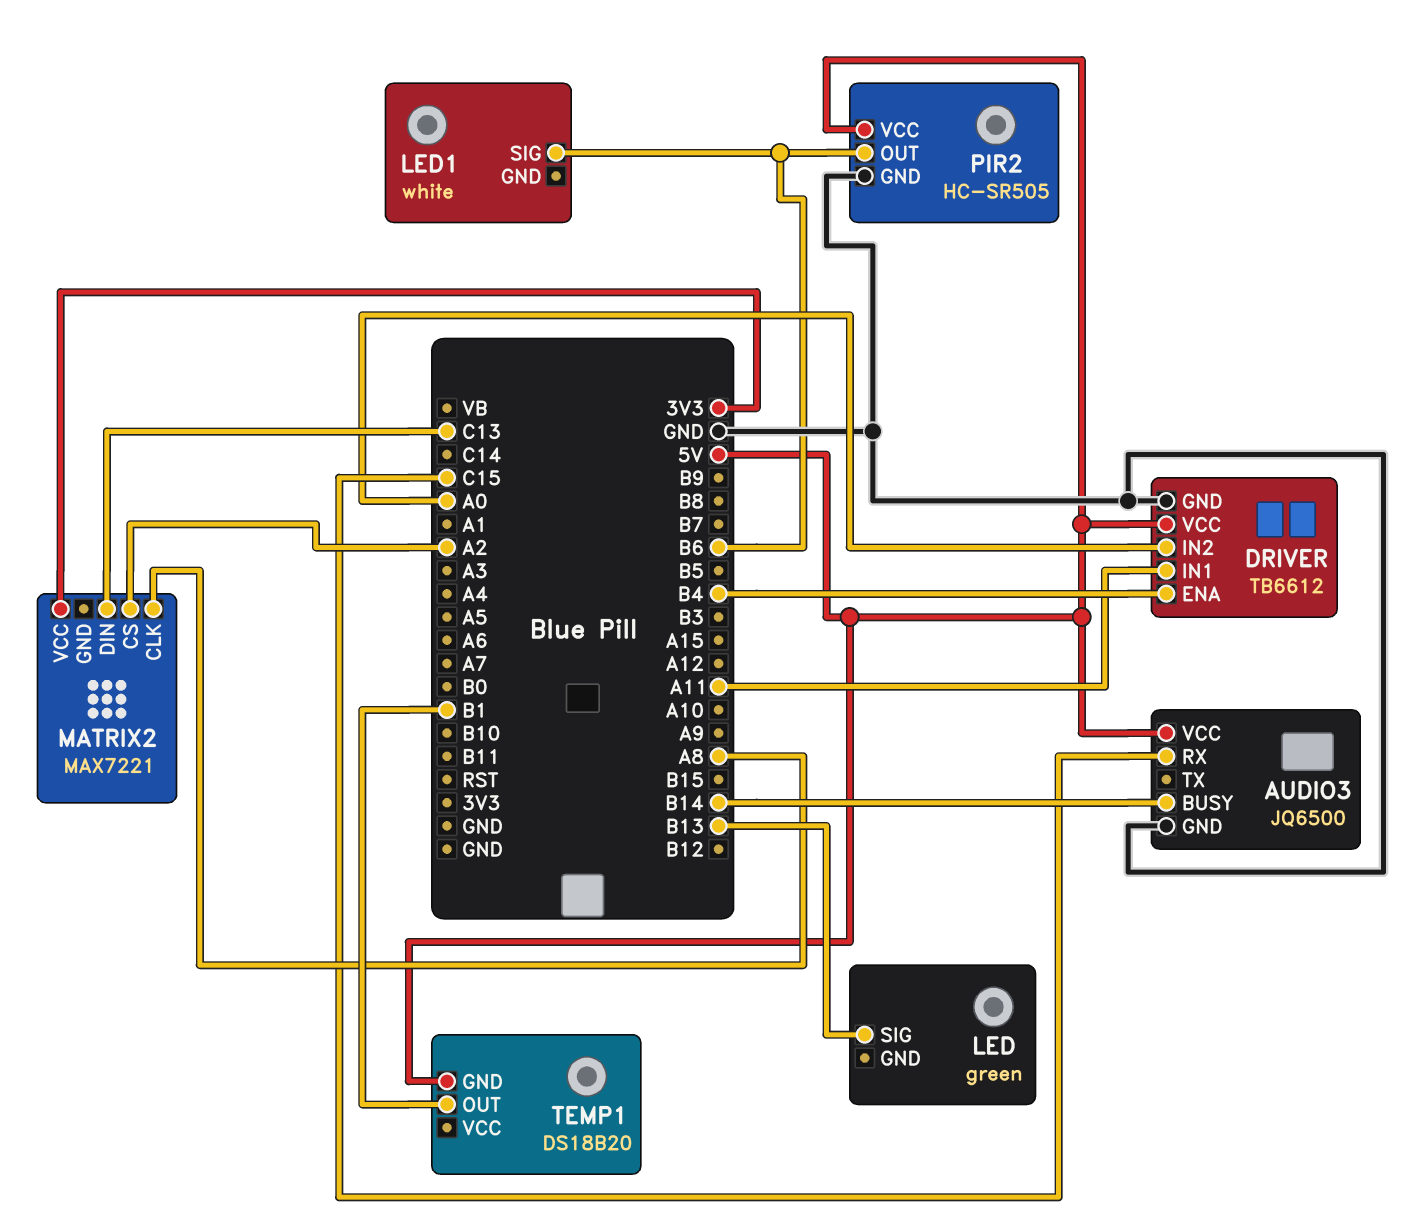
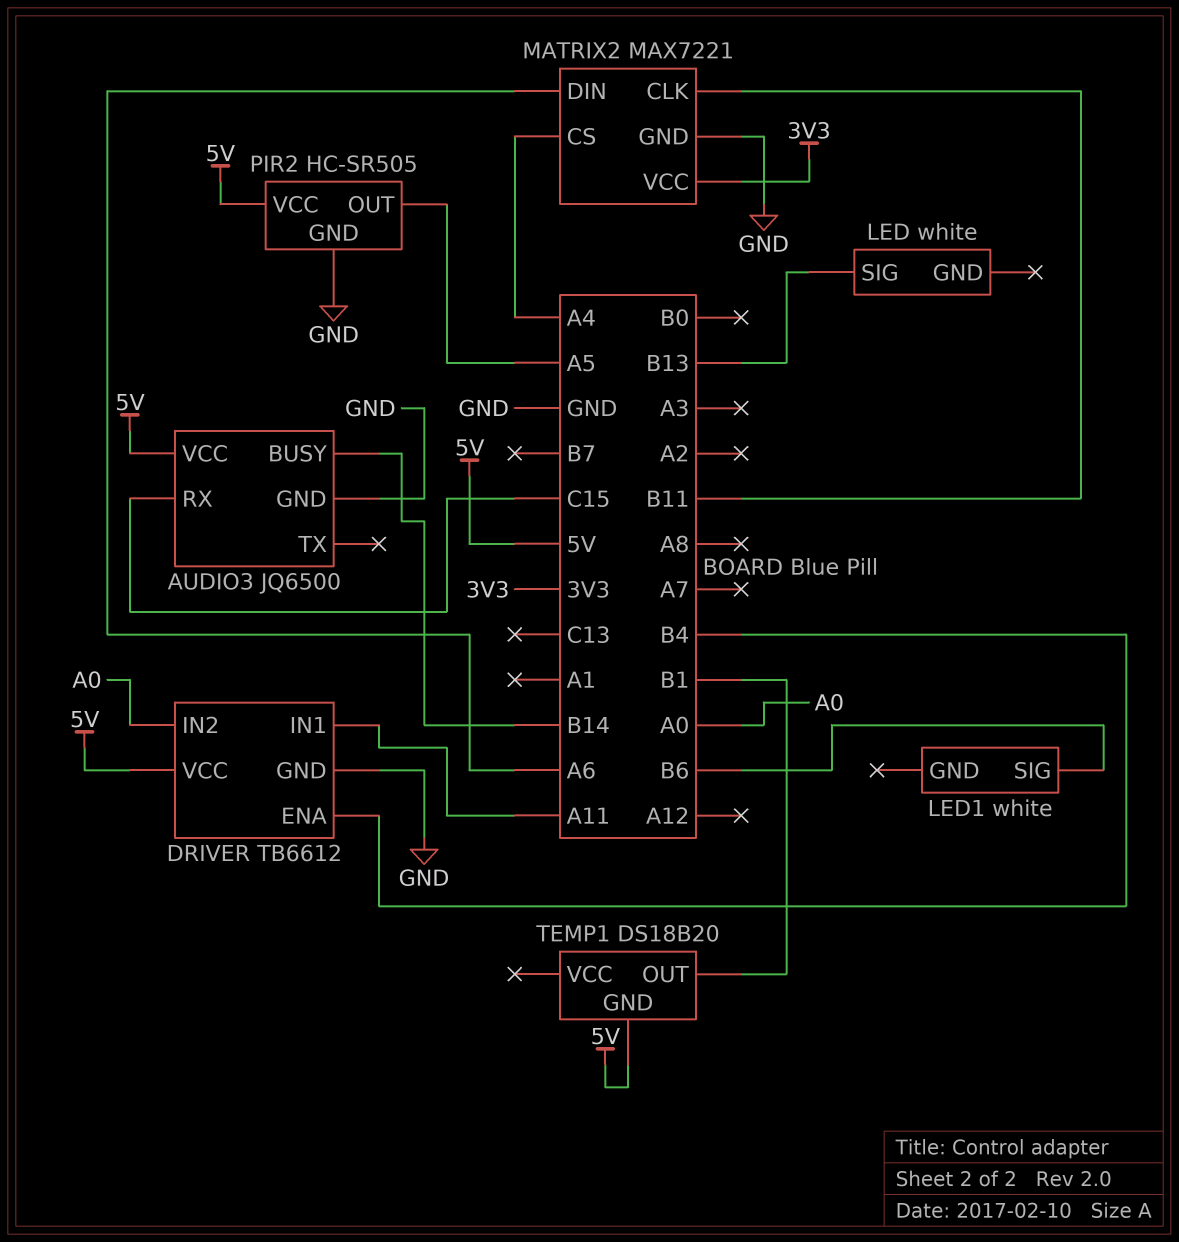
LED: green -> white
MATRIX2 pin CLK: A8 -> B11
MATRIX2 pin CS: A2 -> A4
MATRIX2 pin DIN: C13 -> A6
MATRIX2 pin GND: none -> GND
PIR2 pin OUT: B6 -> A5

